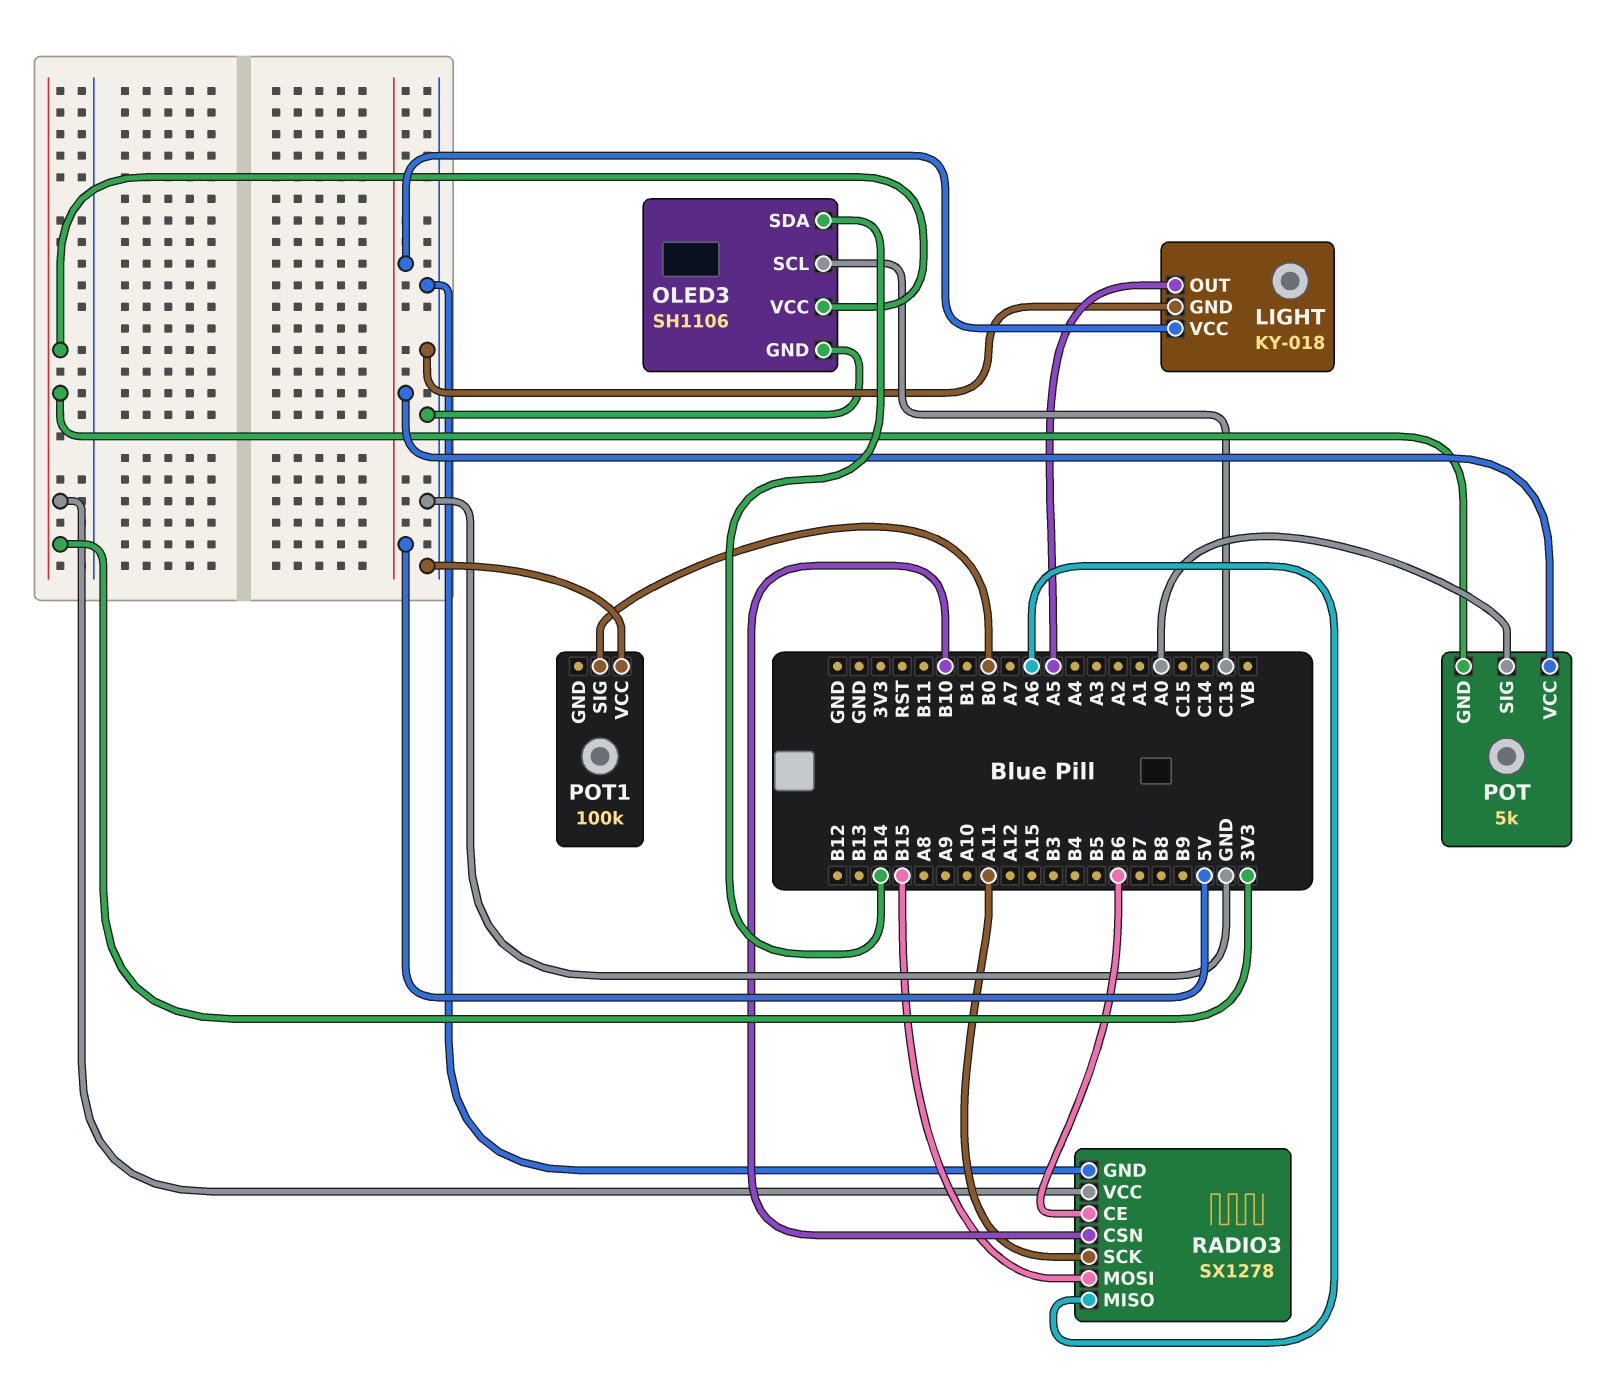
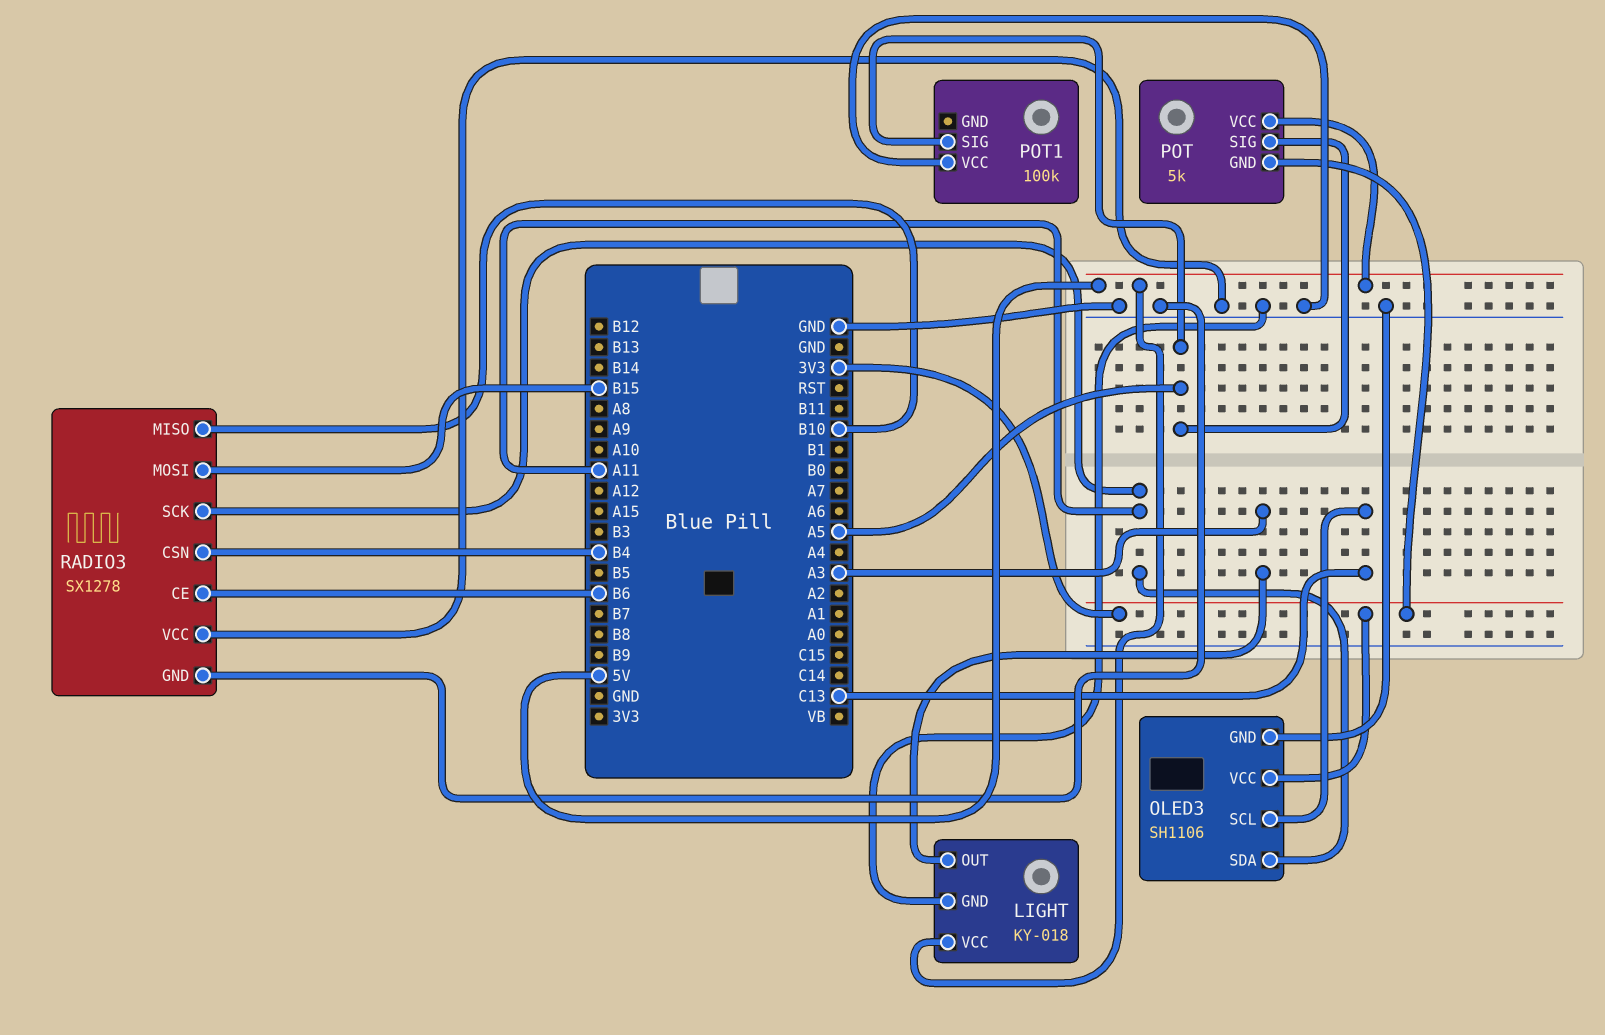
LIGHT pin OUT: A5 -> A3
OLED3 pin SDA: B14 -> A11
POT pin SIG: A0 -> A5
POT1 pin SIG: B0 -> A5
RADIO3 pin CSN: B10 -> B4
RADIO3 pin MISO: A6 -> B10
RADIO3 pin VCC: 3V3 -> GND

